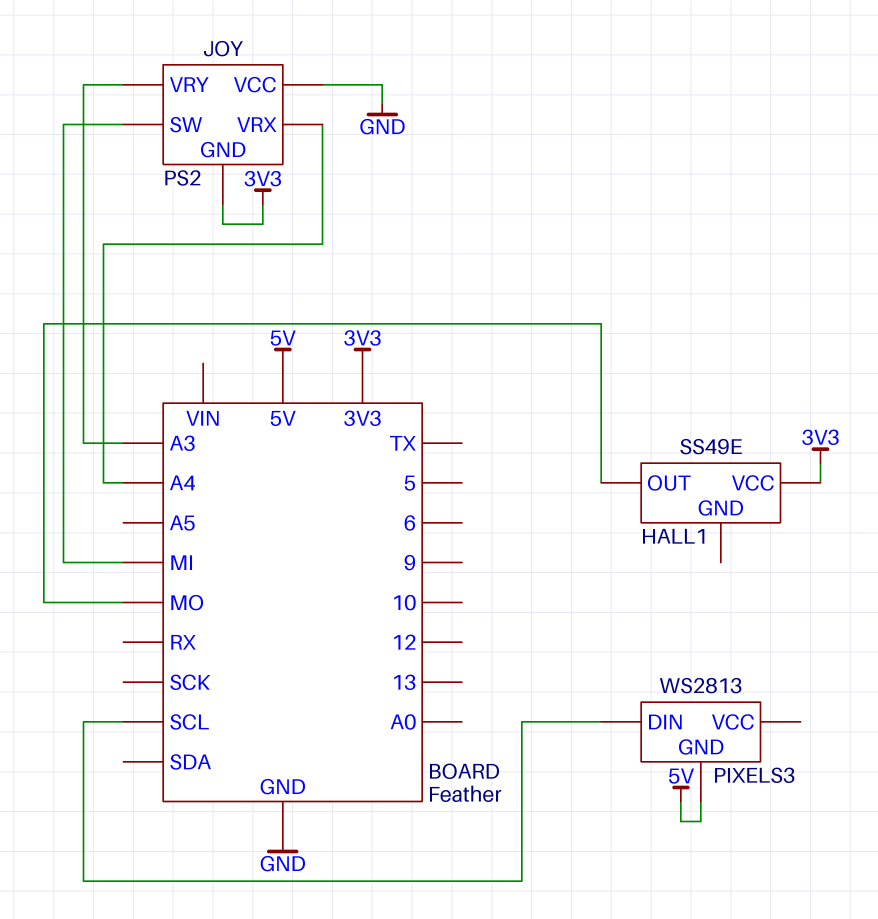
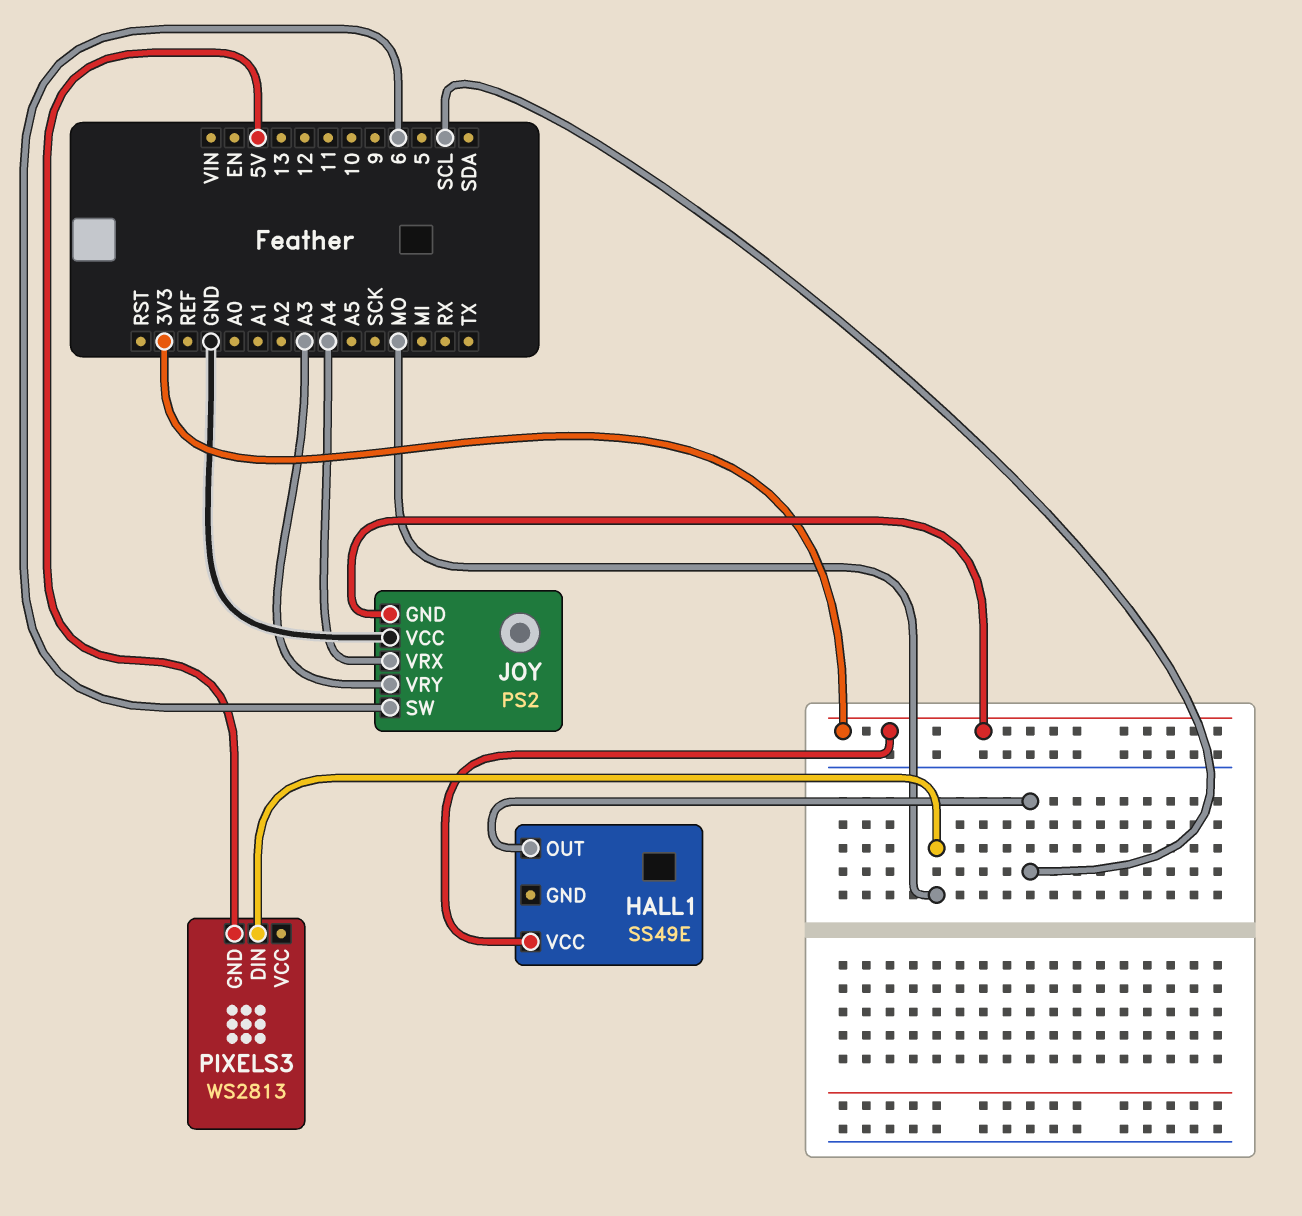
HALL1 pin OUT: MO -> SCL
JOY pin SW: MI -> 6
PIXELS3 pin DIN: SCL -> MO

